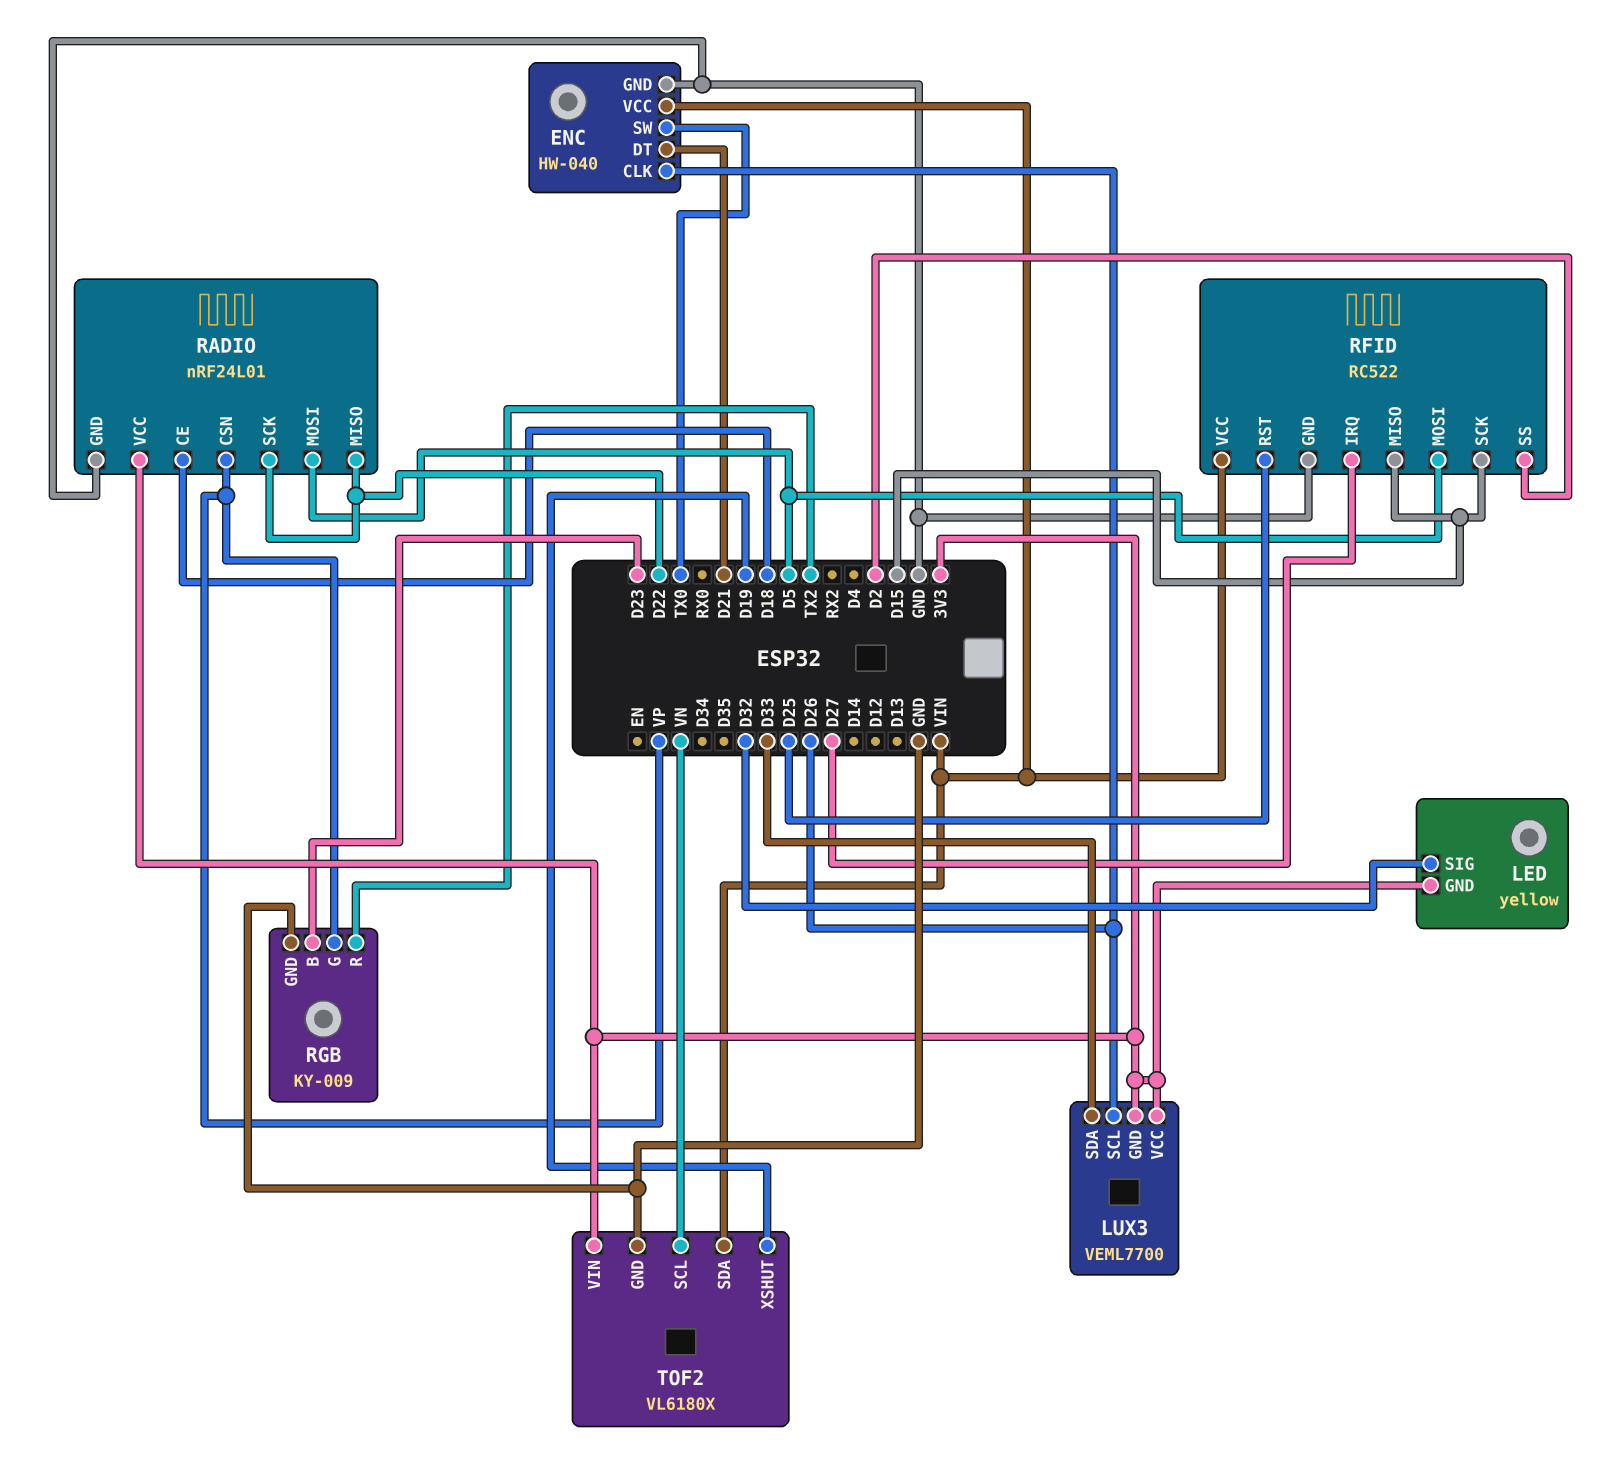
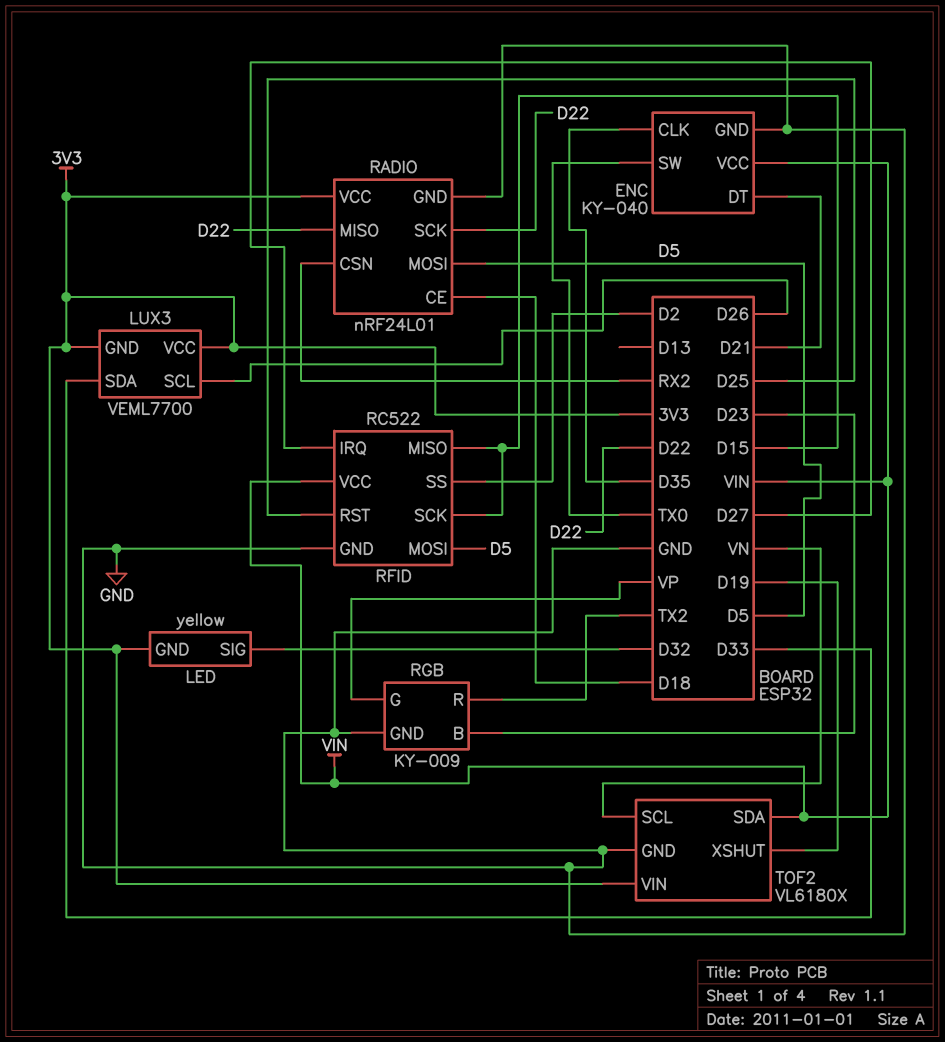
ENC: HW-040 -> KY-040
ENC pin CLK: D26 -> D35
RADIO pin CSN: VP -> RX2

